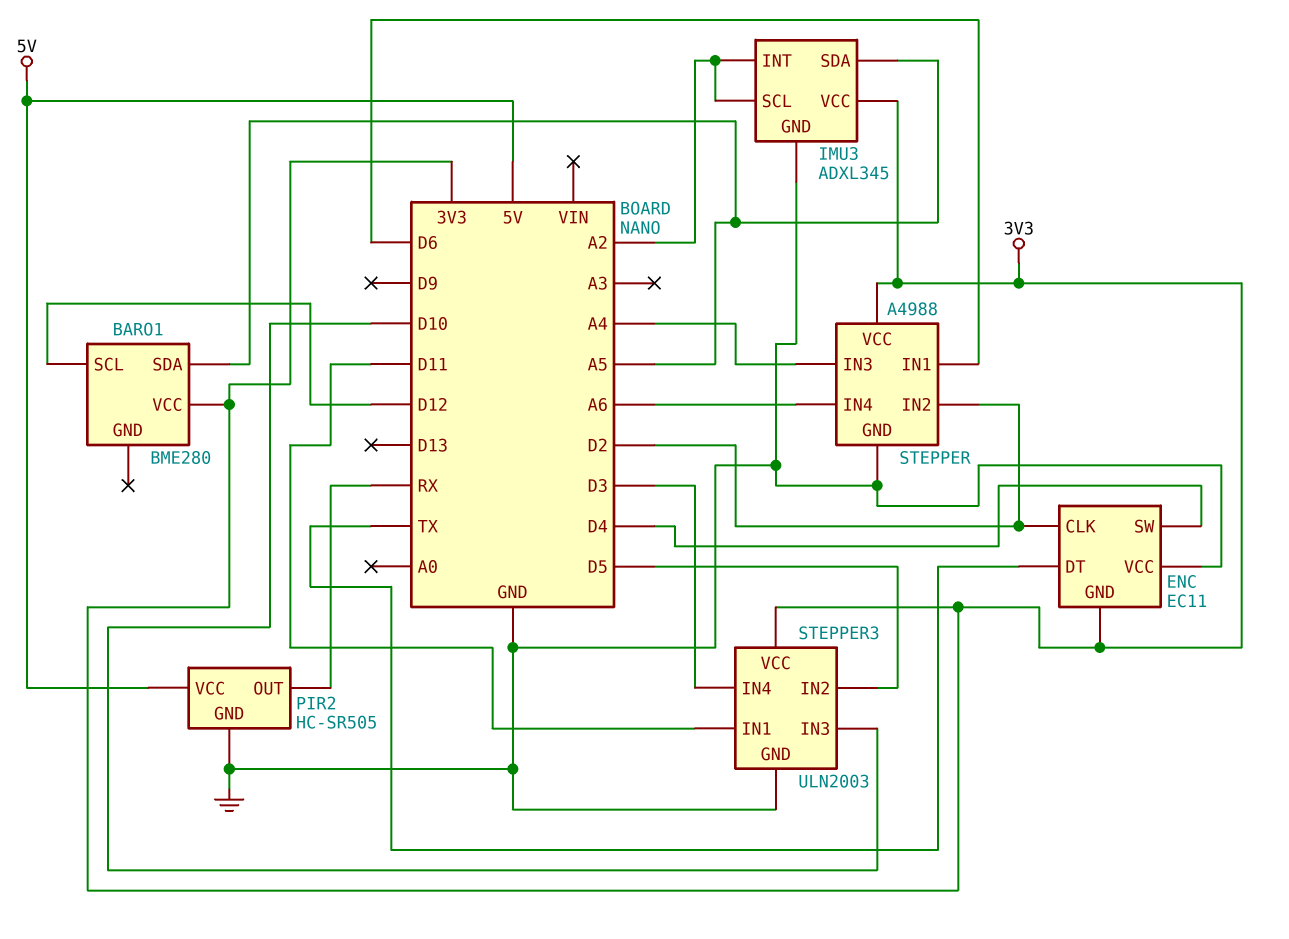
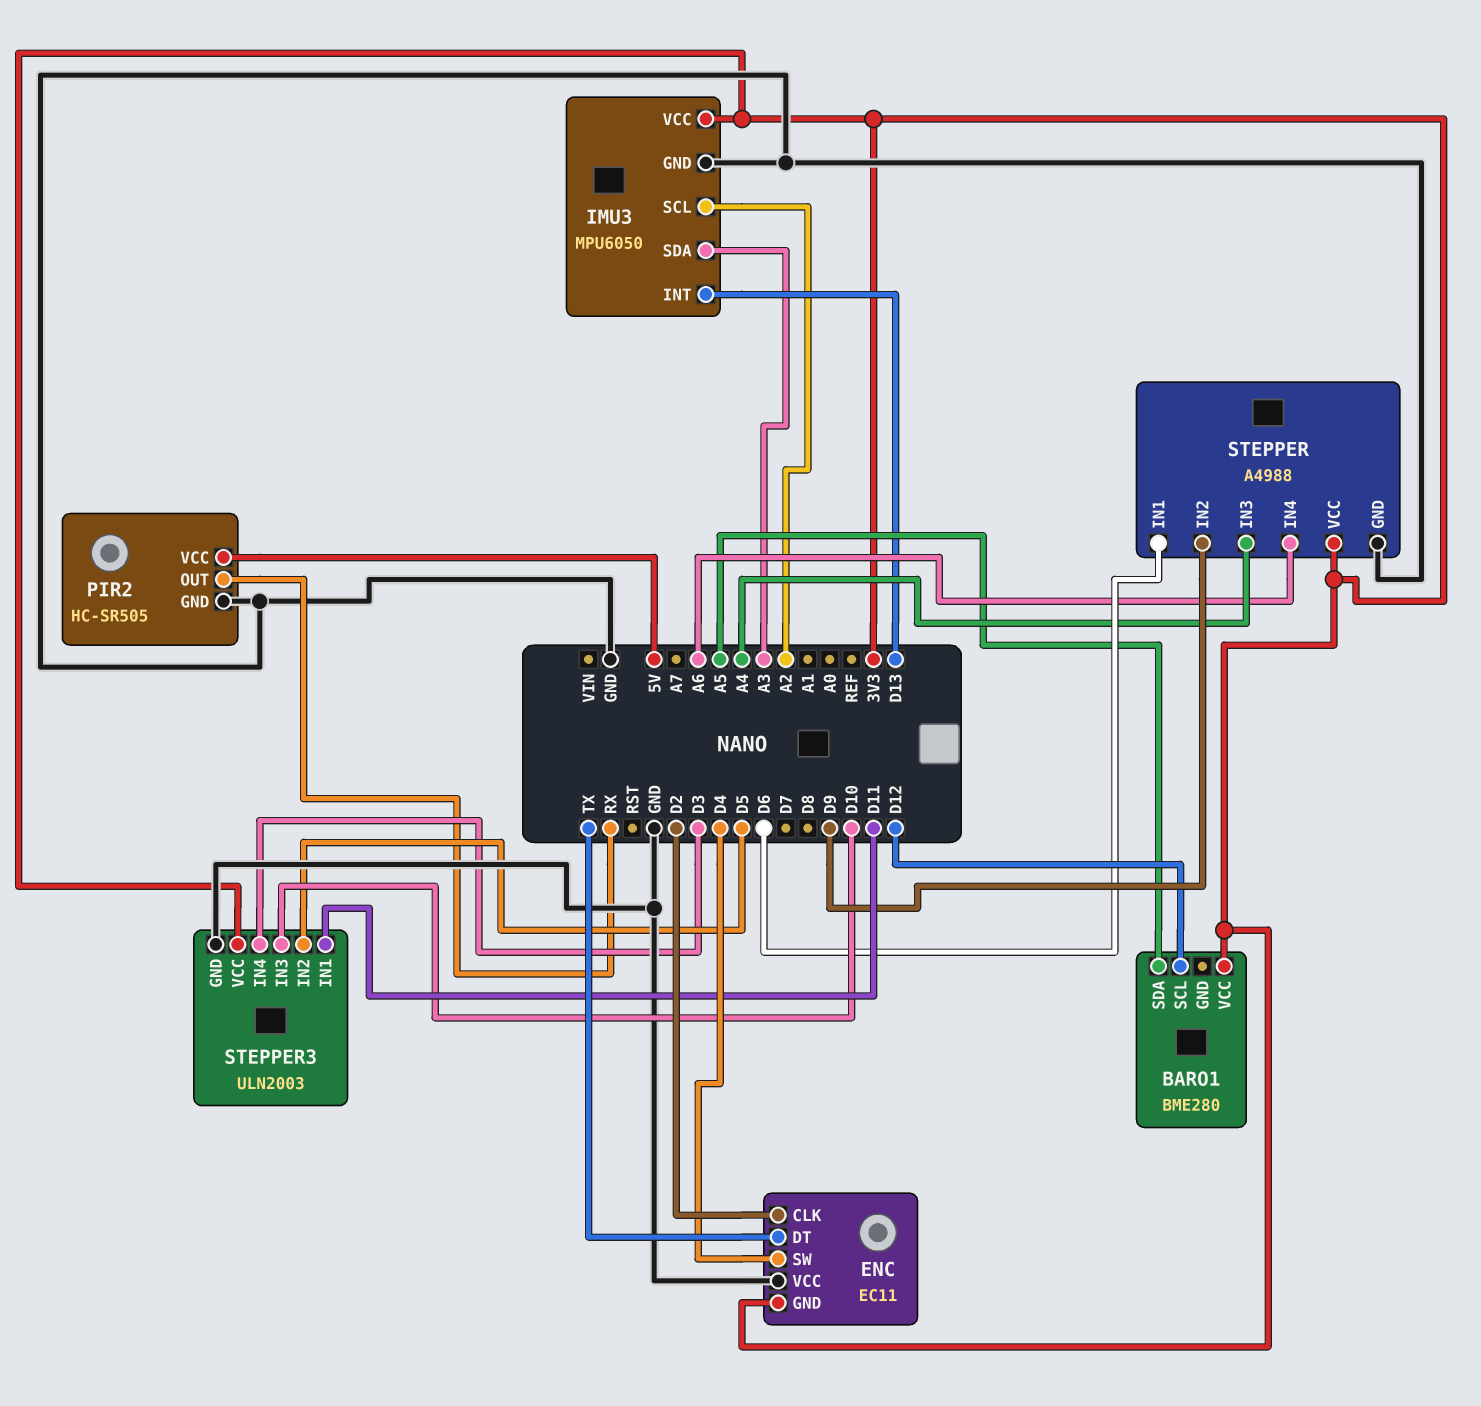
IMU3: ADXL345 -> MPU6050
IMU3 pin INT: A2 -> D13
IMU3 pin SDA: A5 -> A3
STEPPER pin IN2: D2 -> D9

